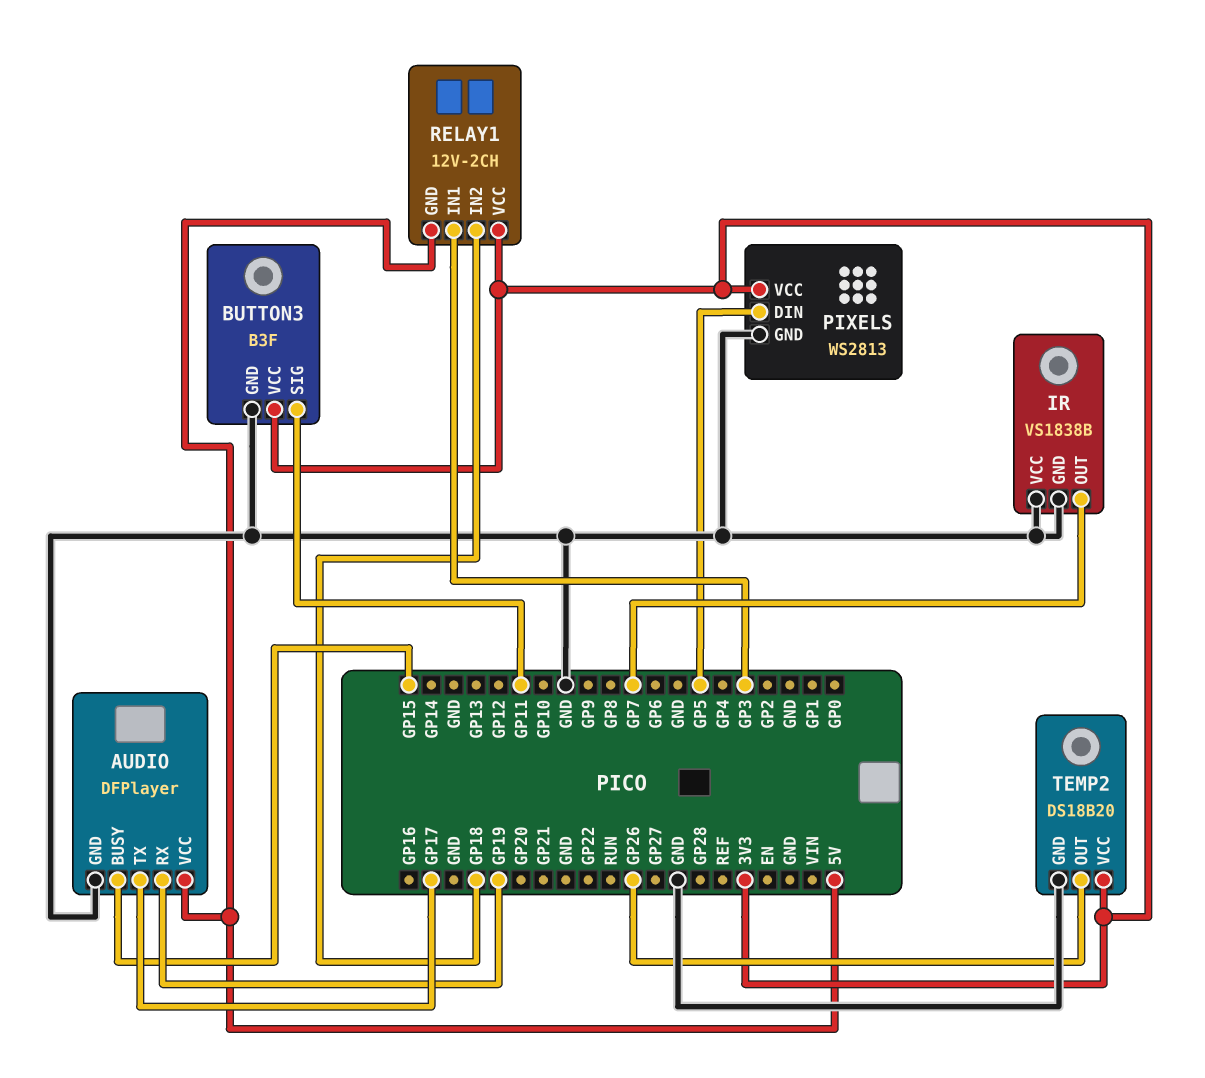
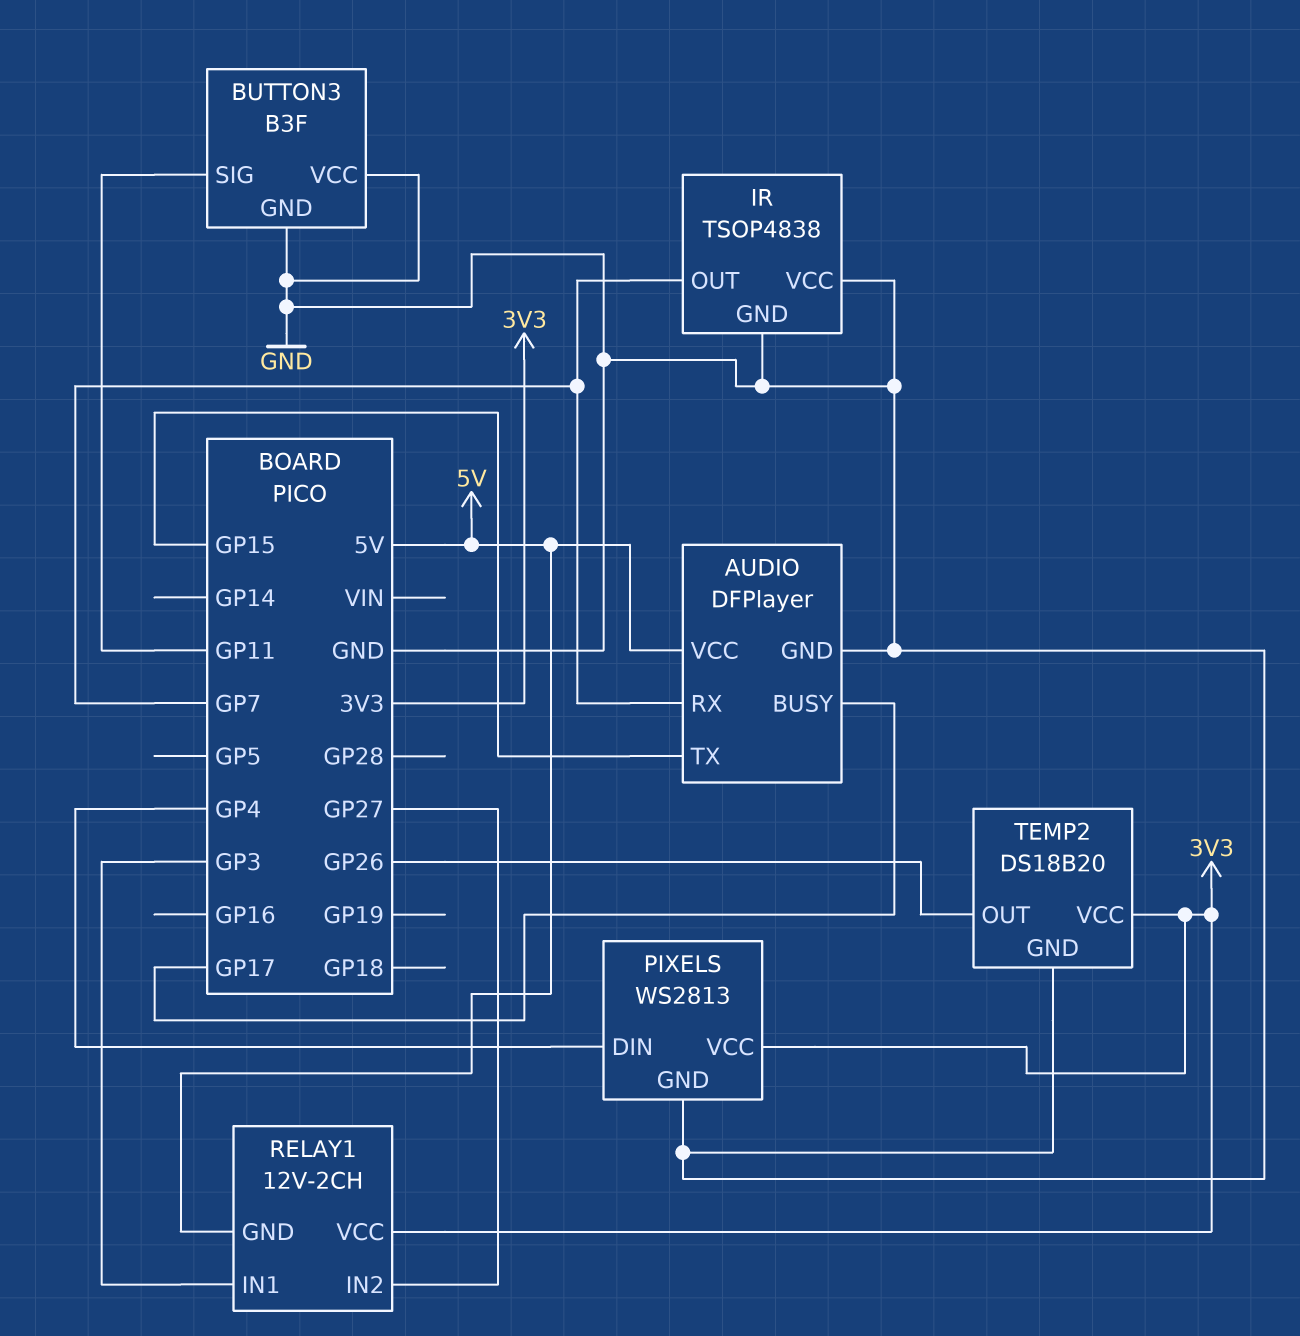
AUDIO pin BUSY: GP15 -> GP17
AUDIO pin RX: GP19 -> GP7
AUDIO pin TX: GP17 -> GP15
BUTTON3 pin VCC: 3V3 -> GND
IR: VS1838B -> TSOP4838
PIXELS pin DIN: GP5 -> GP4
RELAY1 pin IN2: GP18 -> GP27

